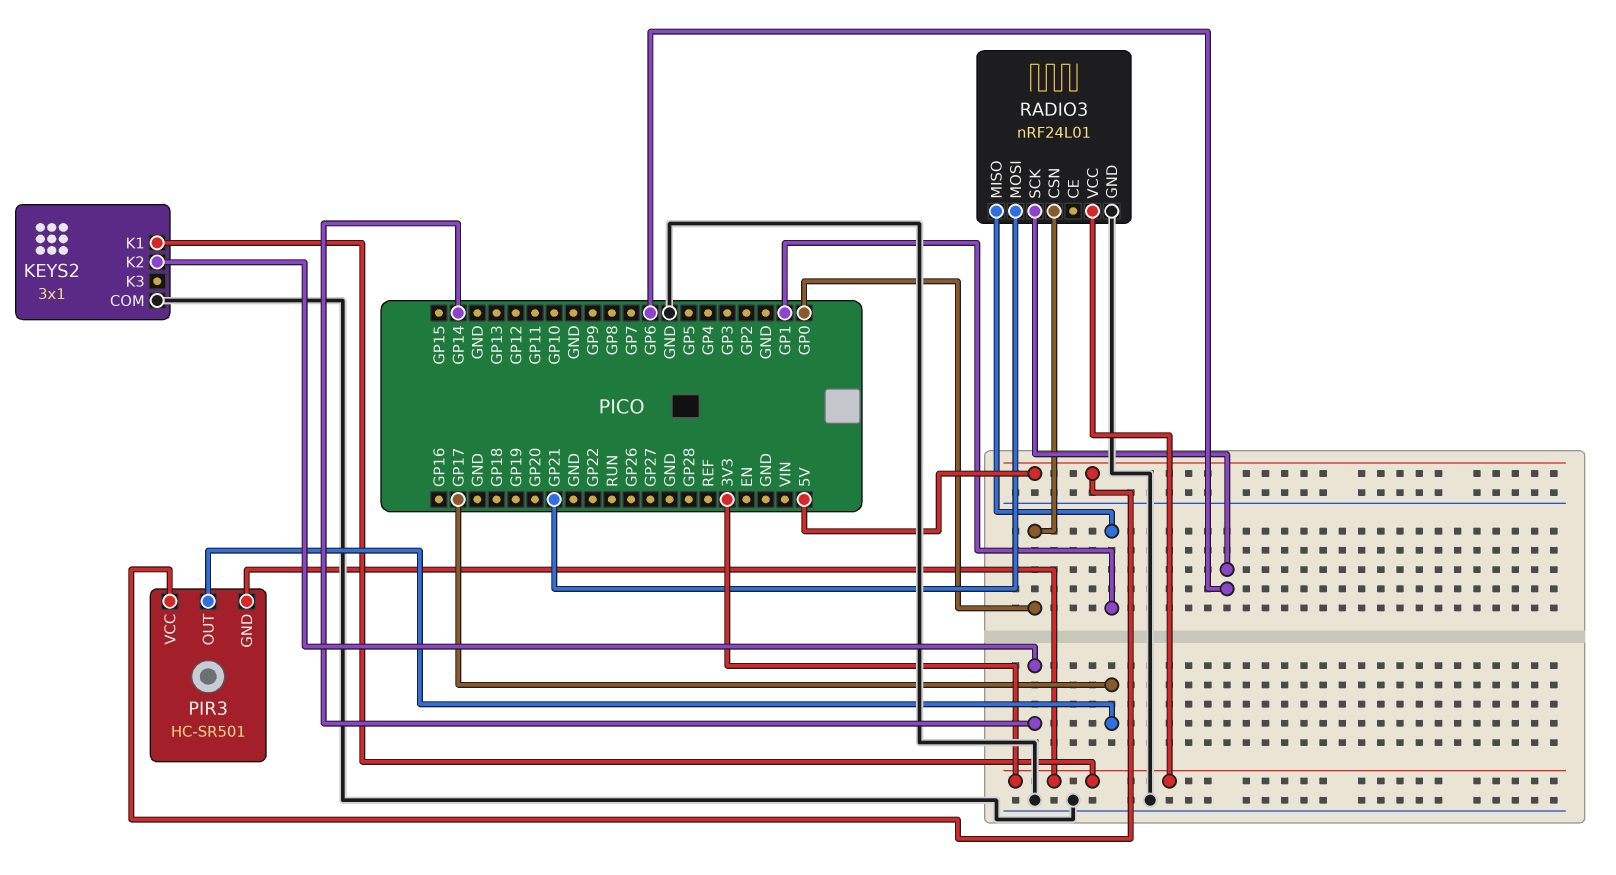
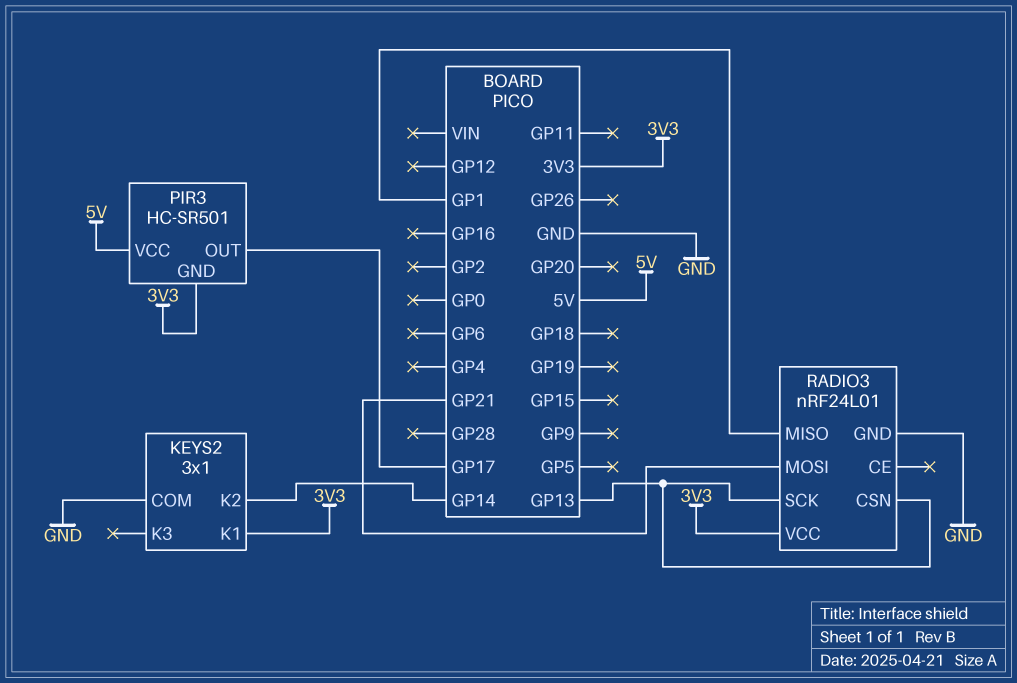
RADIO3 pin CSN: GP0 -> GP13
RADIO3 pin SCK: GP6 -> GP13

